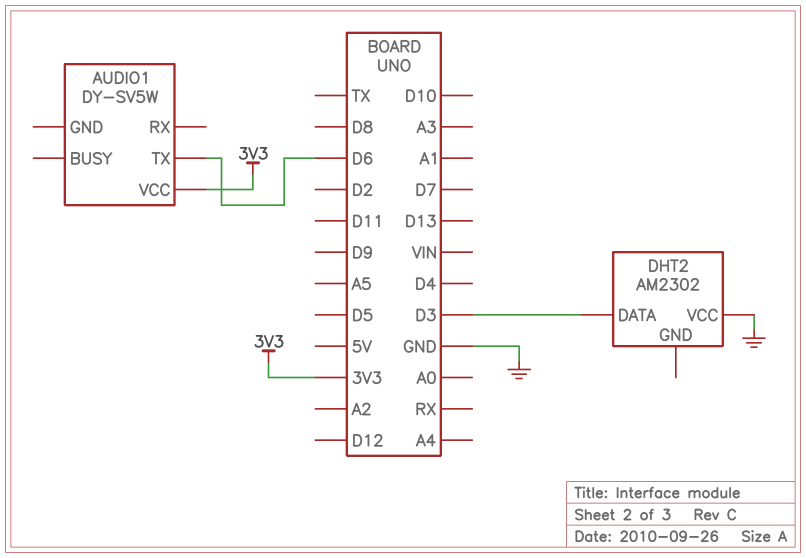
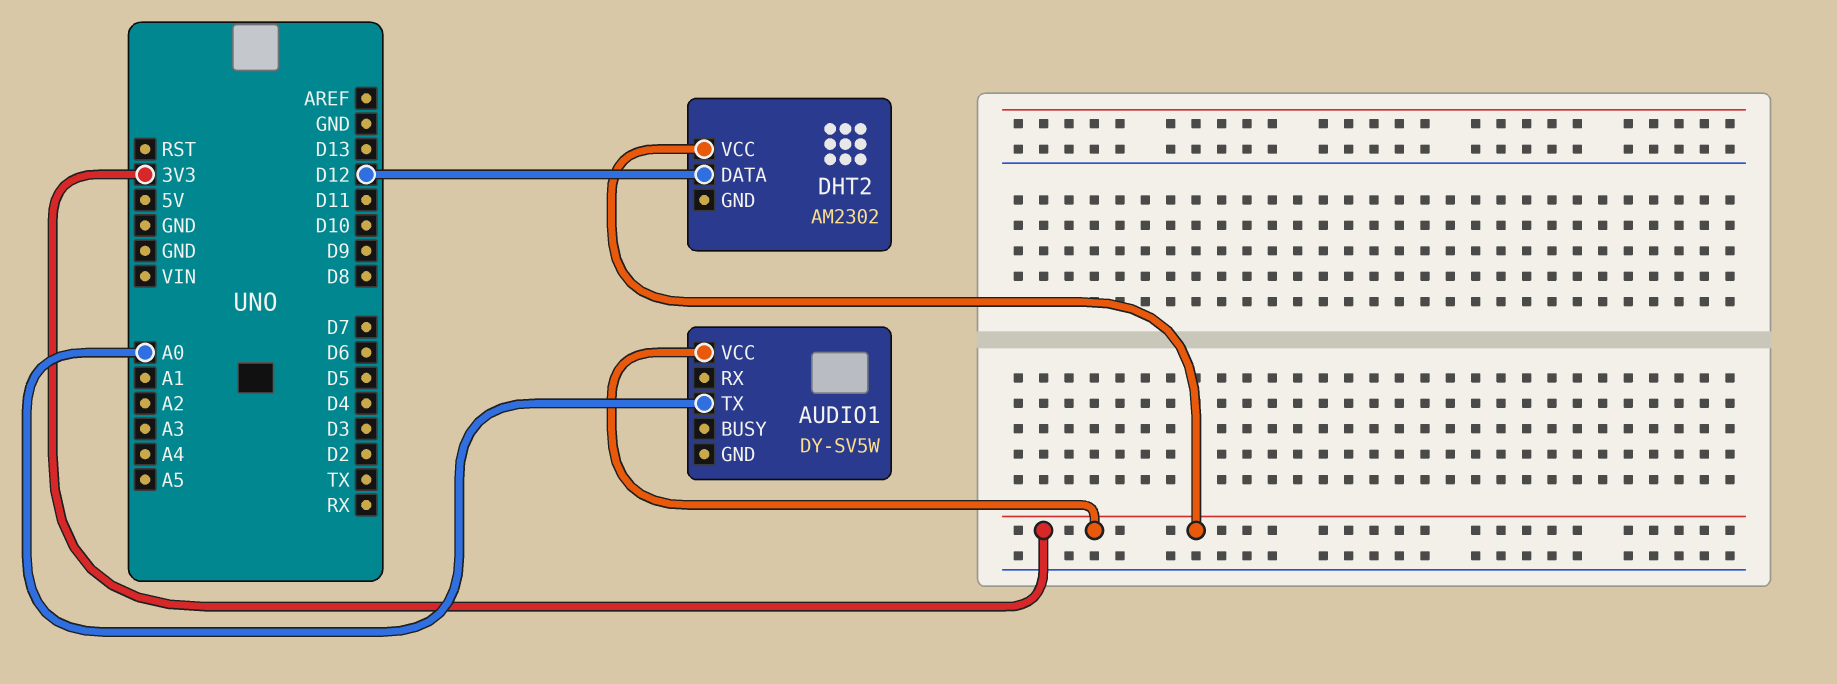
AUDIO1 pin TX: D6 -> A0
DHT2 pin DATA: D3 -> D12
DHT2 pin VCC: GND -> 3V3

